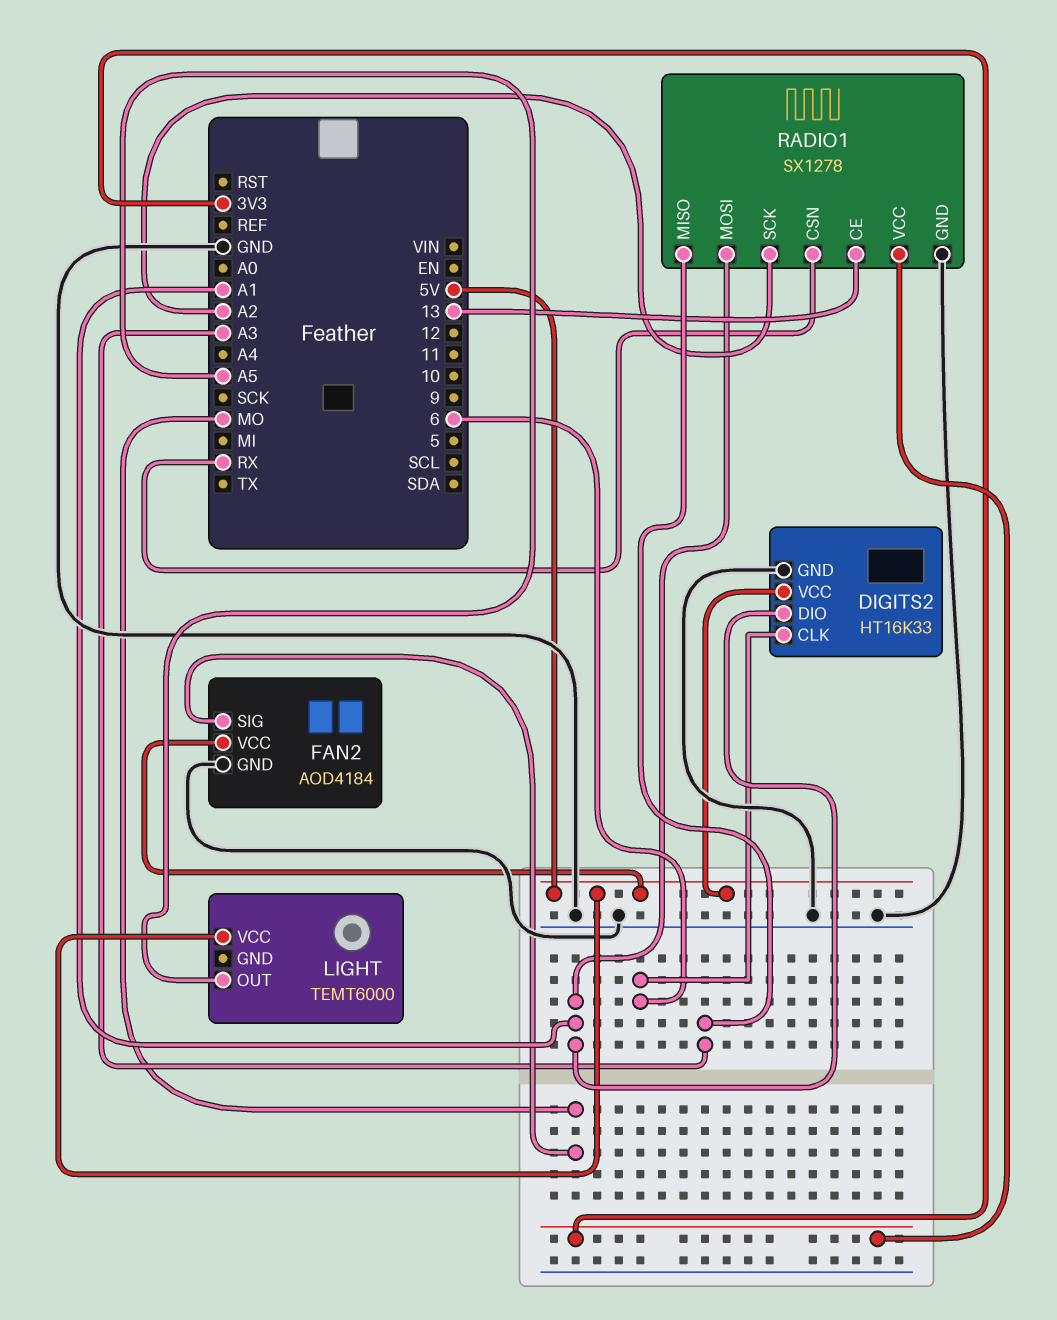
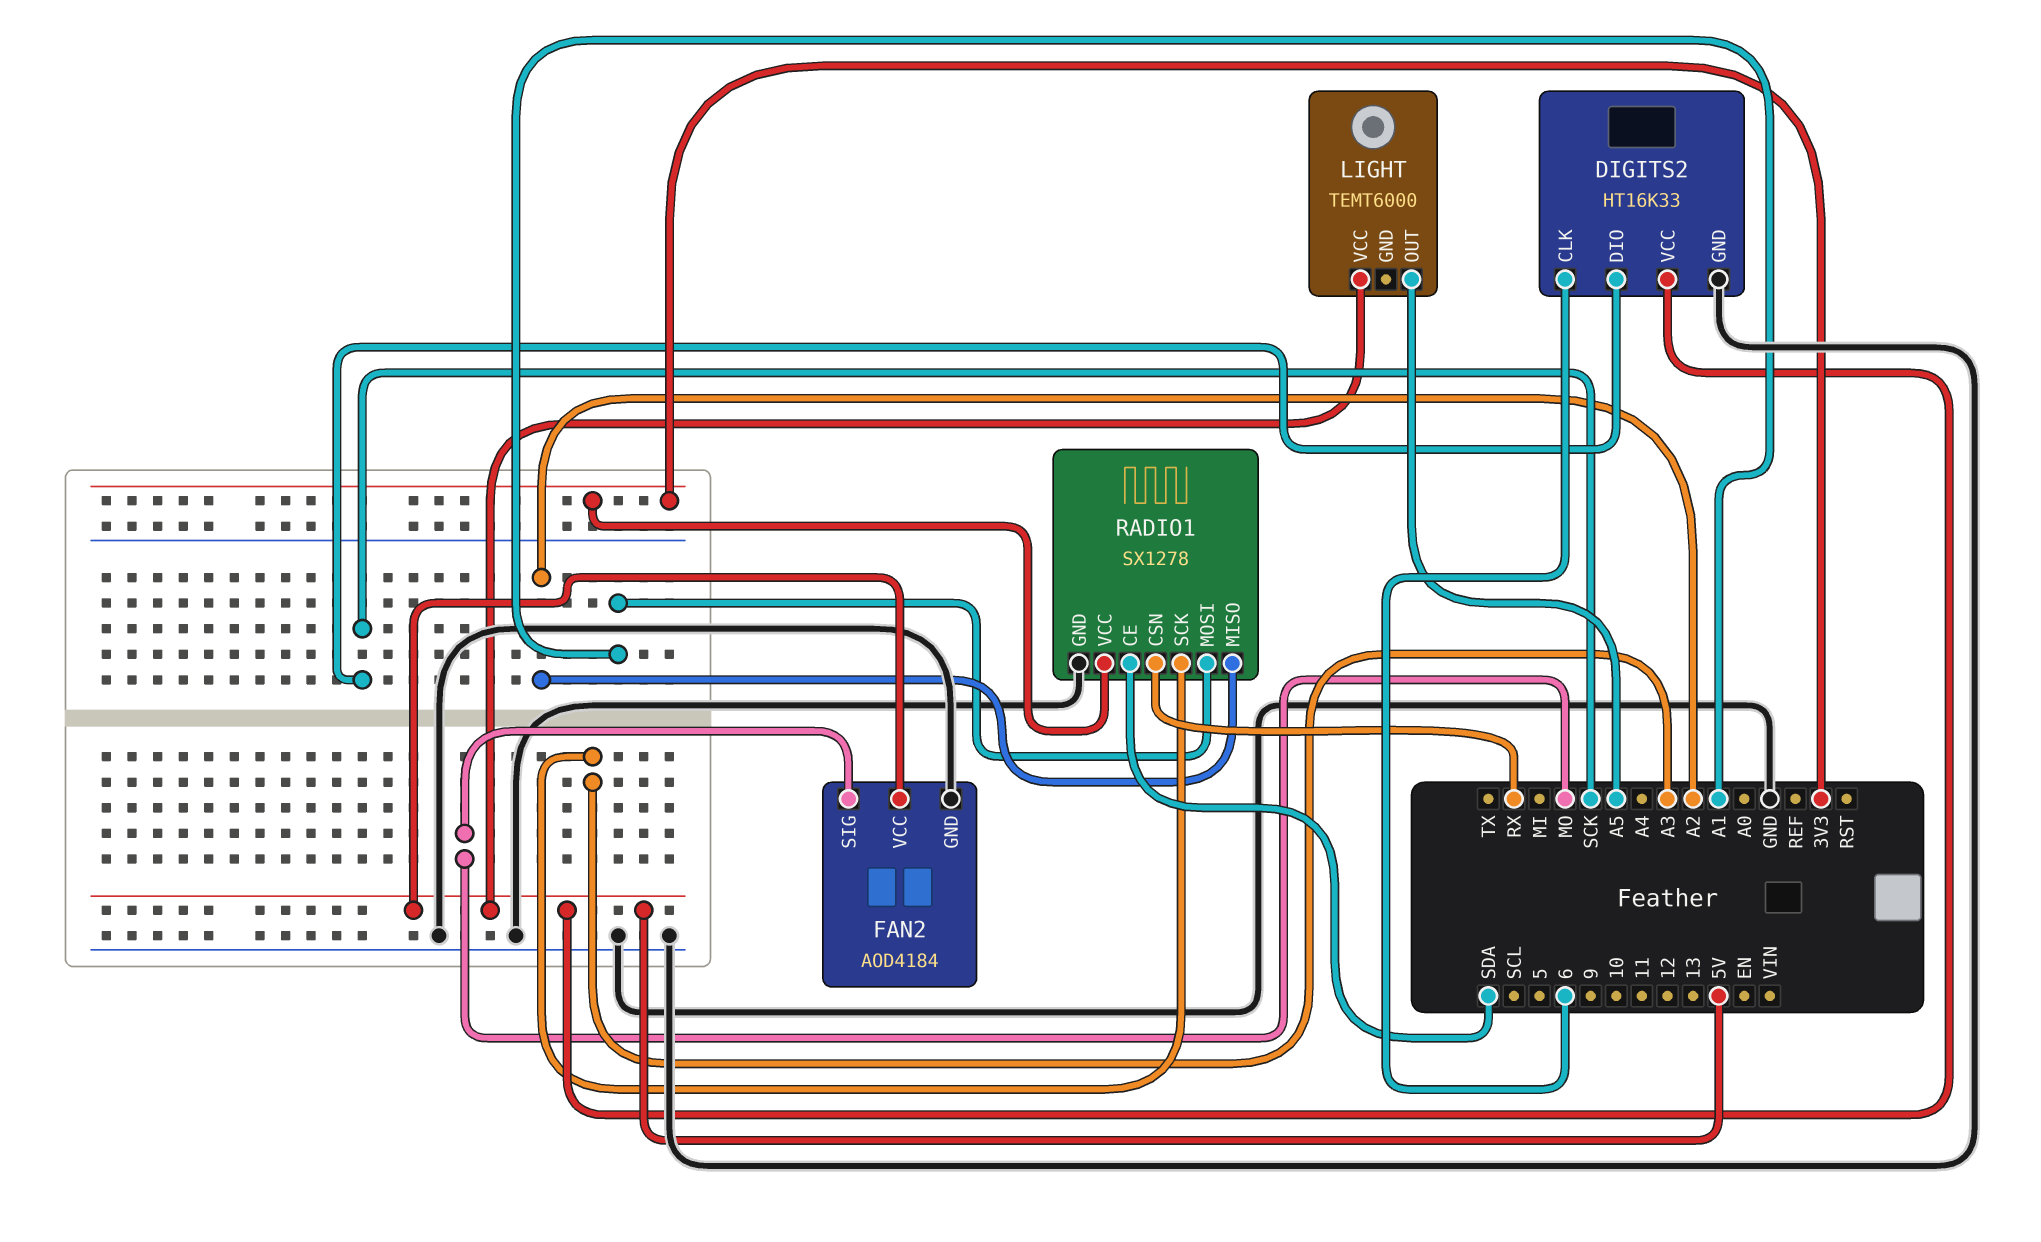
DIGITS2 pin DIO: A1 -> SCK
RADIO1 pin CE: 13 -> SDA
RADIO1 pin MISO: A3 -> A2
RADIO1 pin SCK: A2 -> A3

